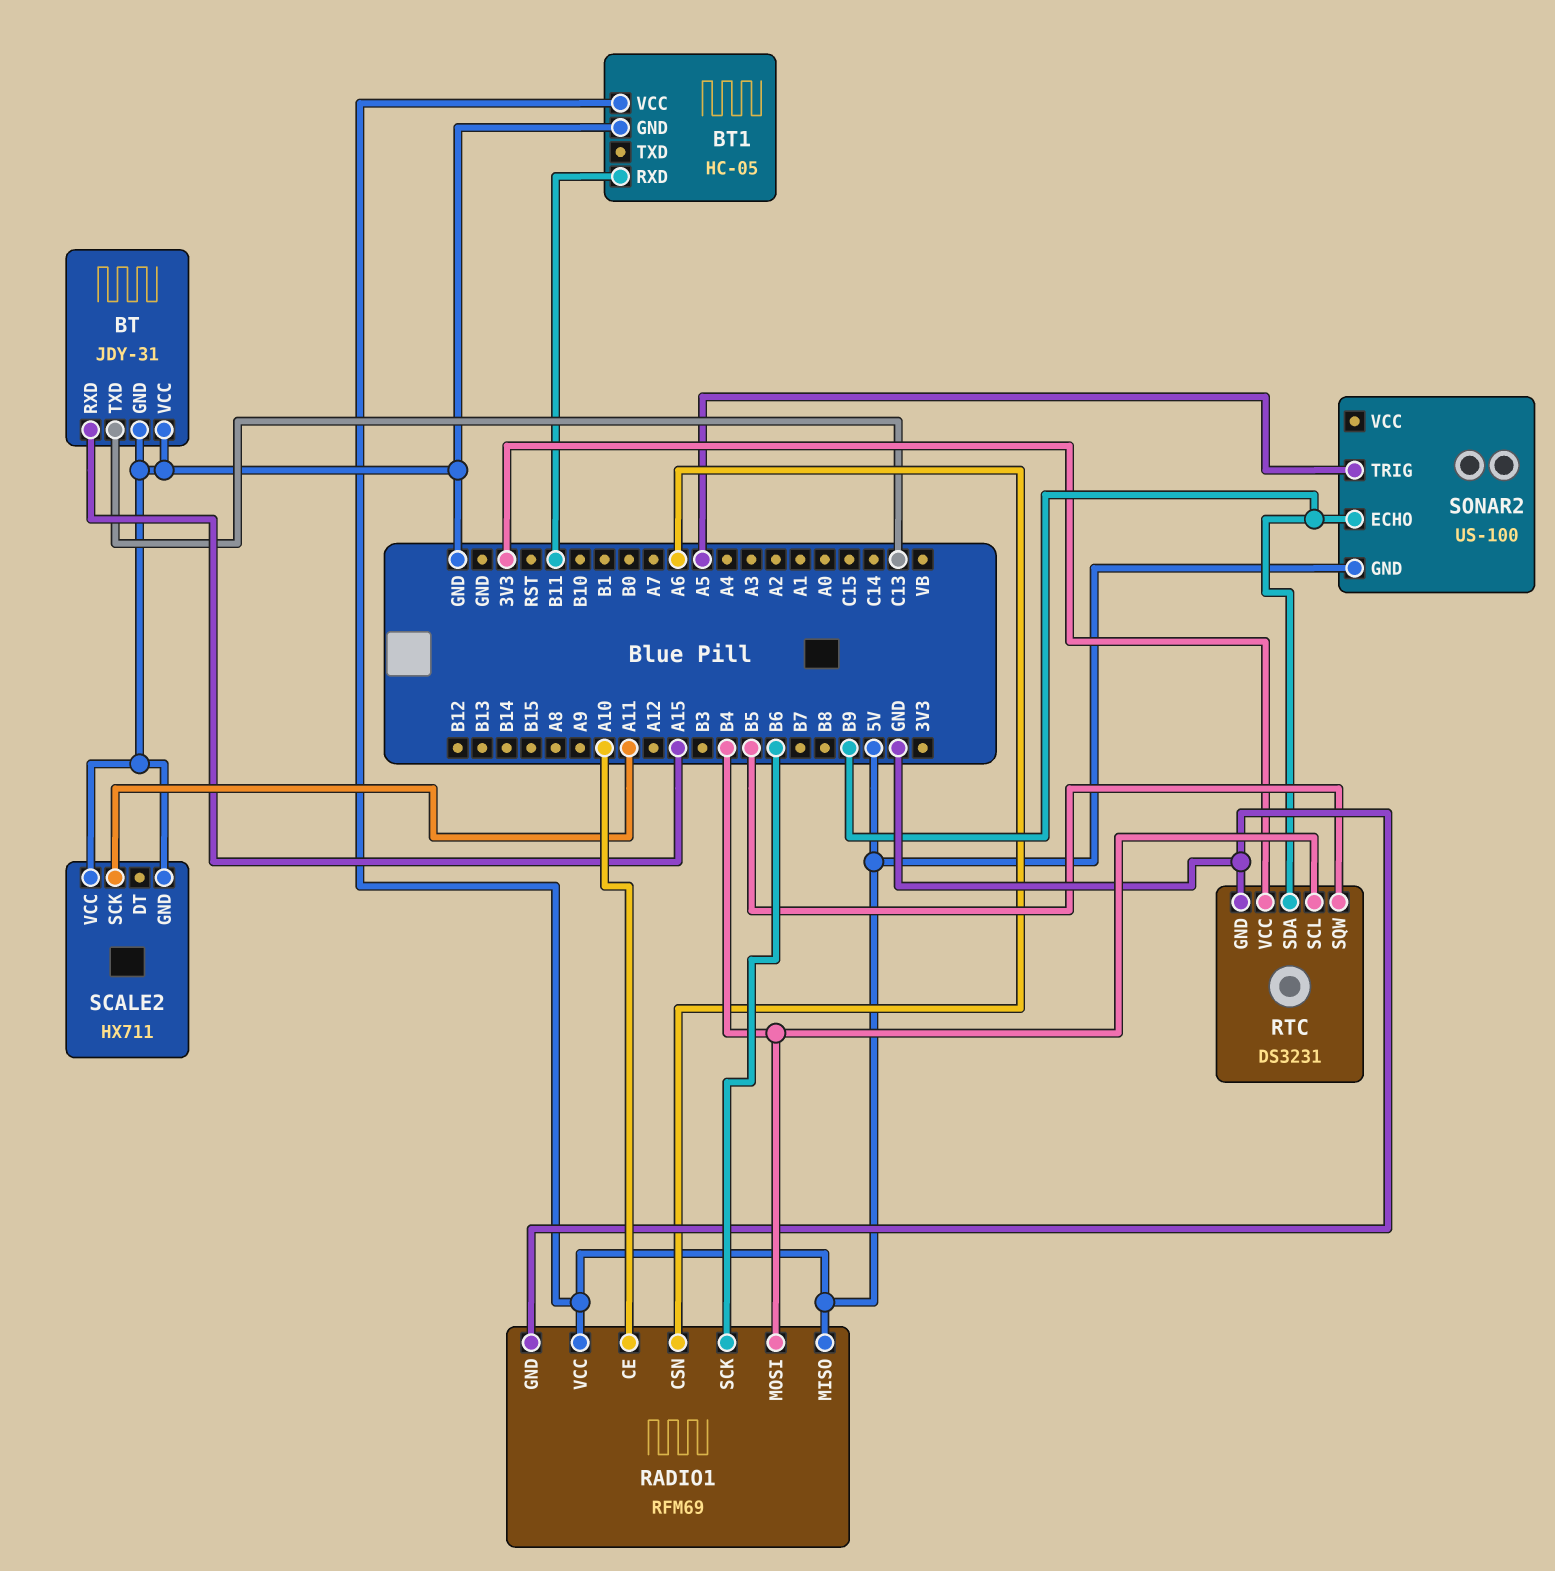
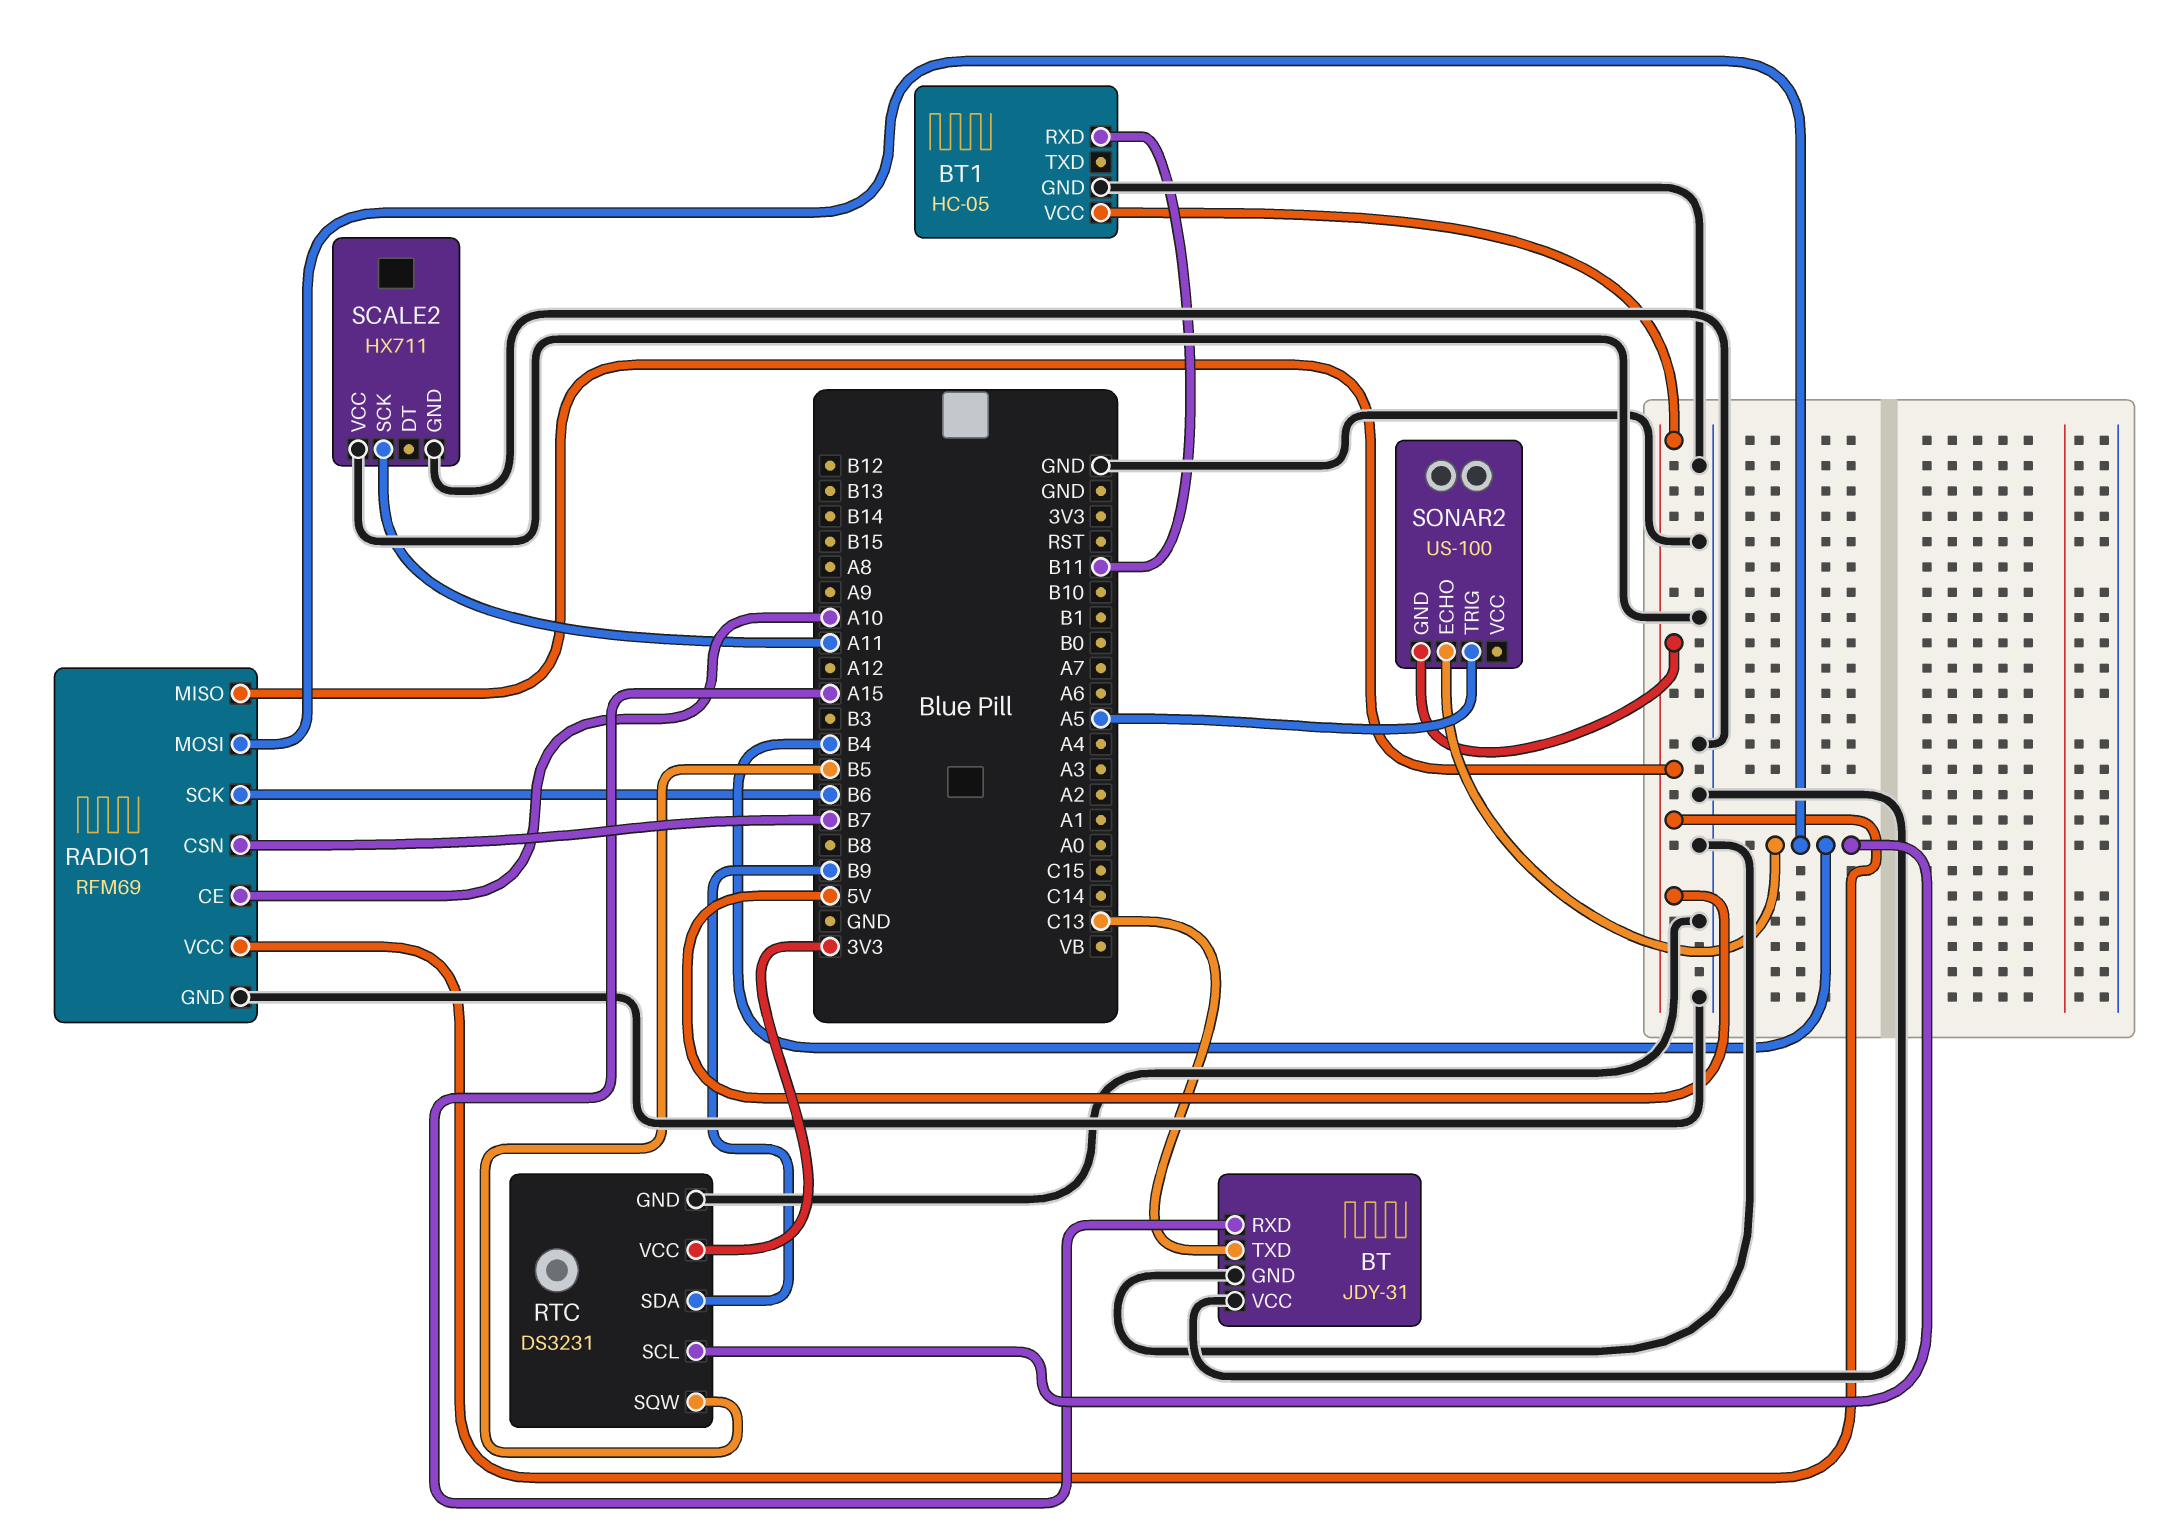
RADIO1 pin CSN: A6 -> B7
SONAR2 pin ECHO: B9 -> B4

